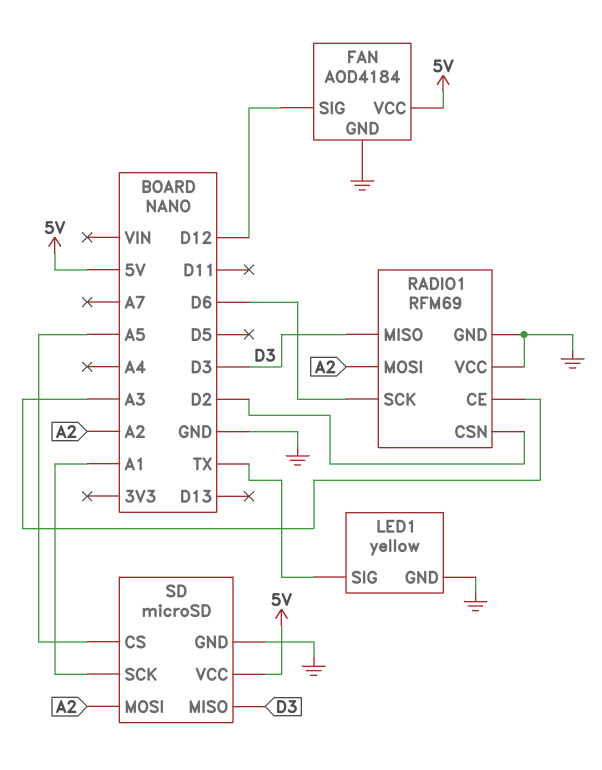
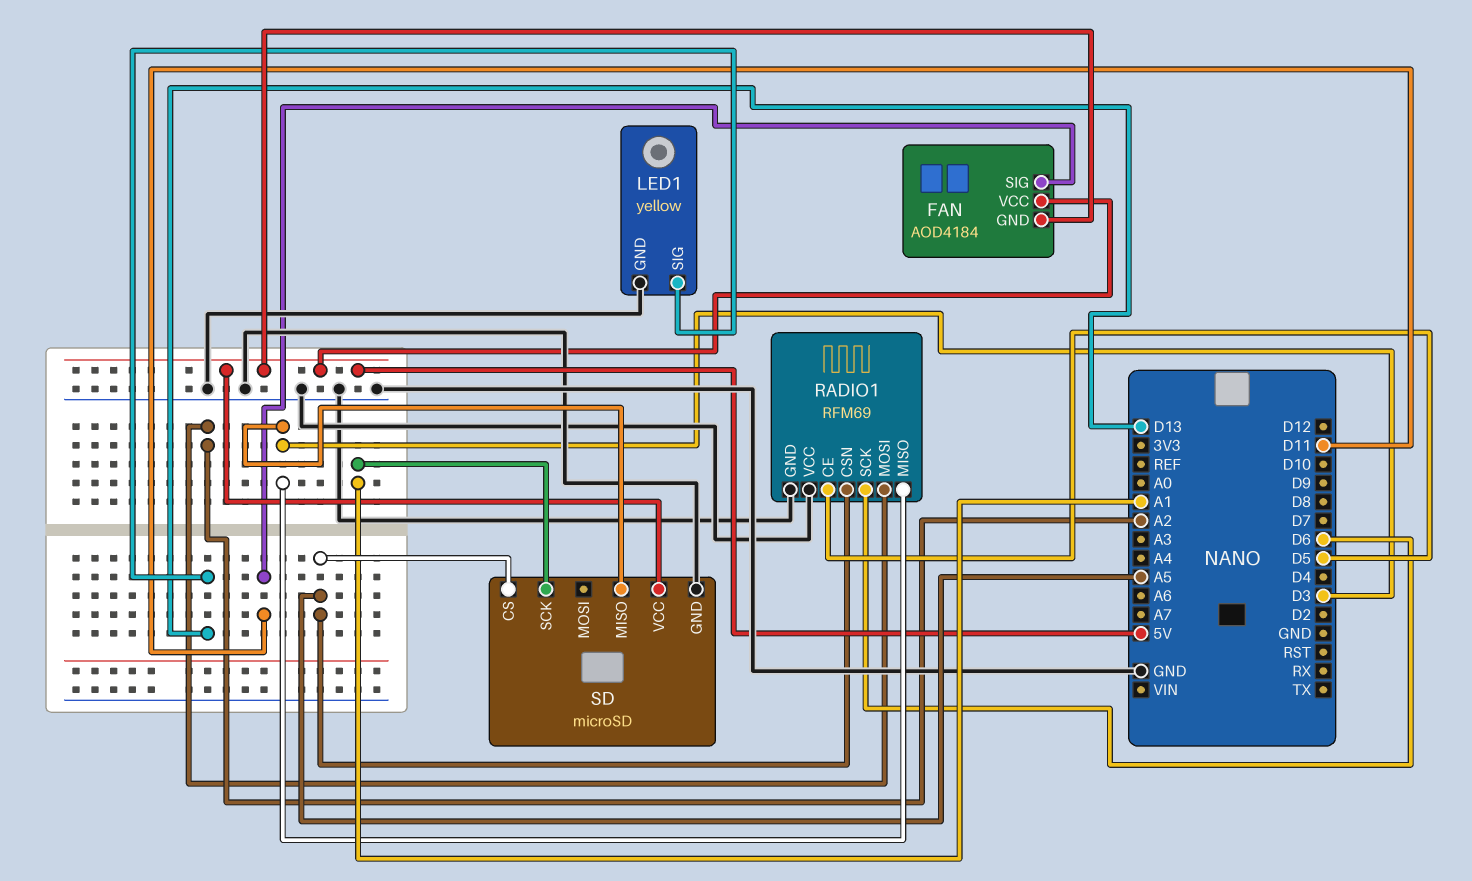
FAN pin GND: GND -> 5V
FAN pin SIG: D12 -> D11
LED1 pin SIG: TX -> D13
RADIO1 pin CE: A3 -> D5
RADIO1 pin CSN: D2 -> A5
SD pin MOSI: A2 -> none

